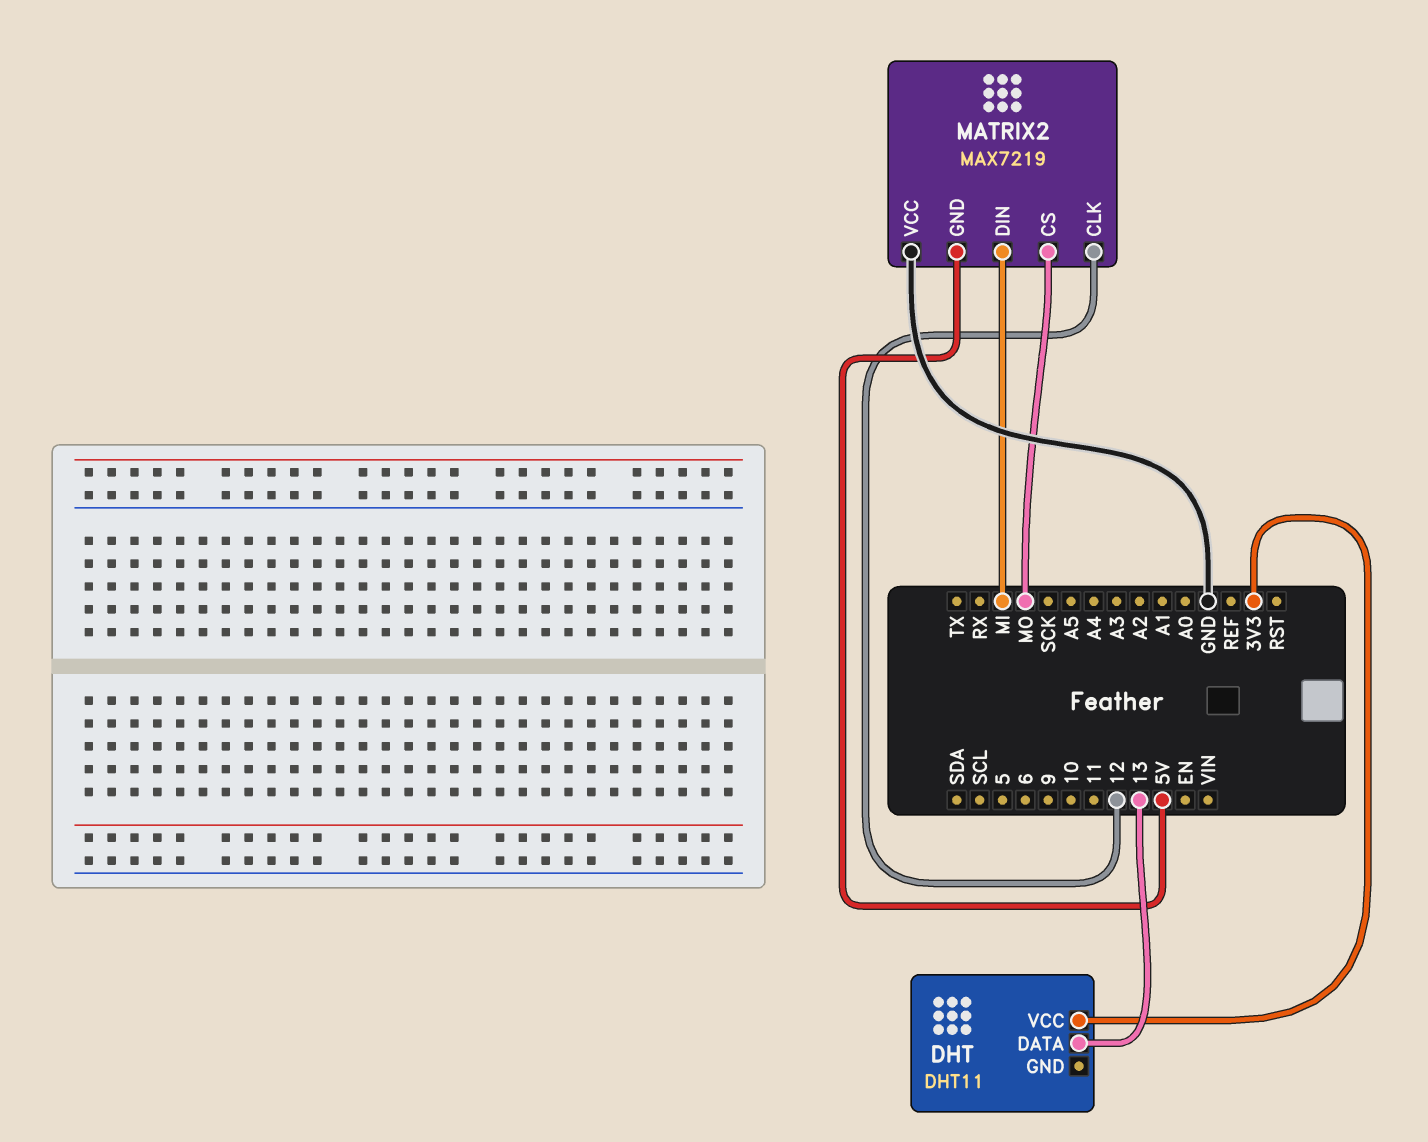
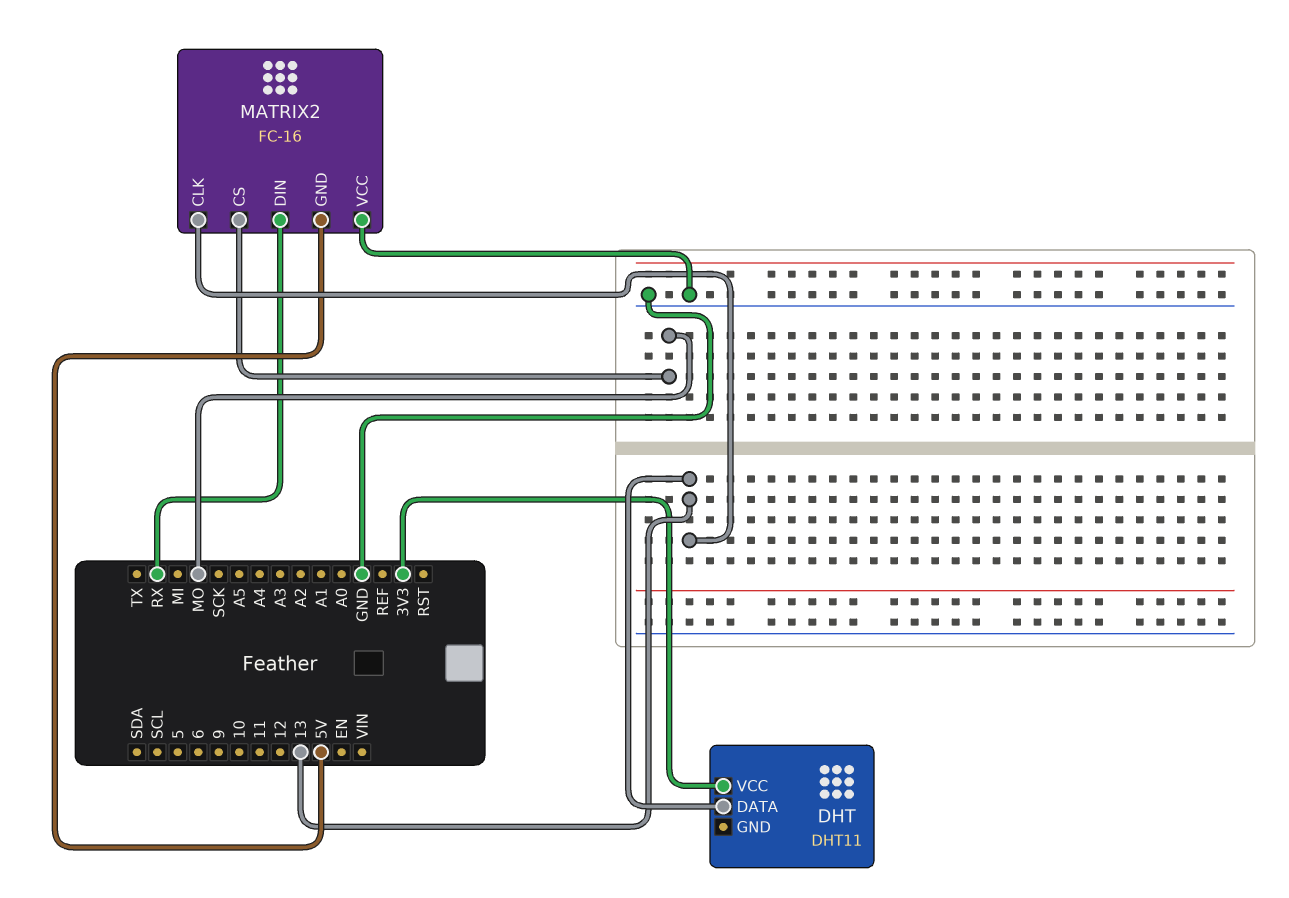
MATRIX2: MAX7219 -> FC-16
MATRIX2 pin CLK: 12 -> 13
MATRIX2 pin DIN: MI -> RX

